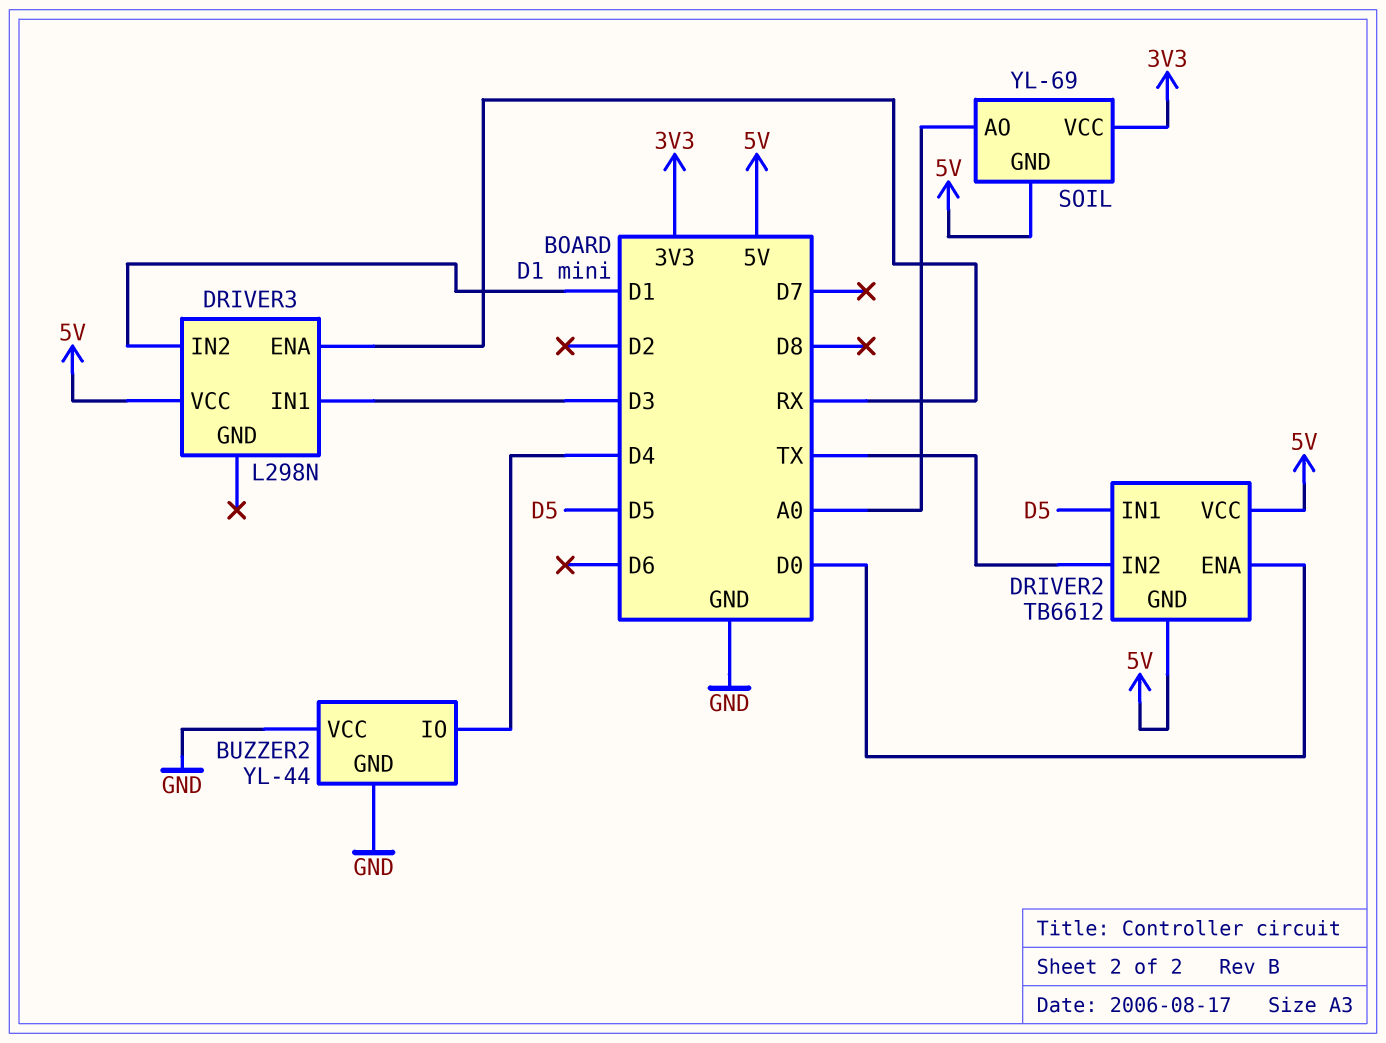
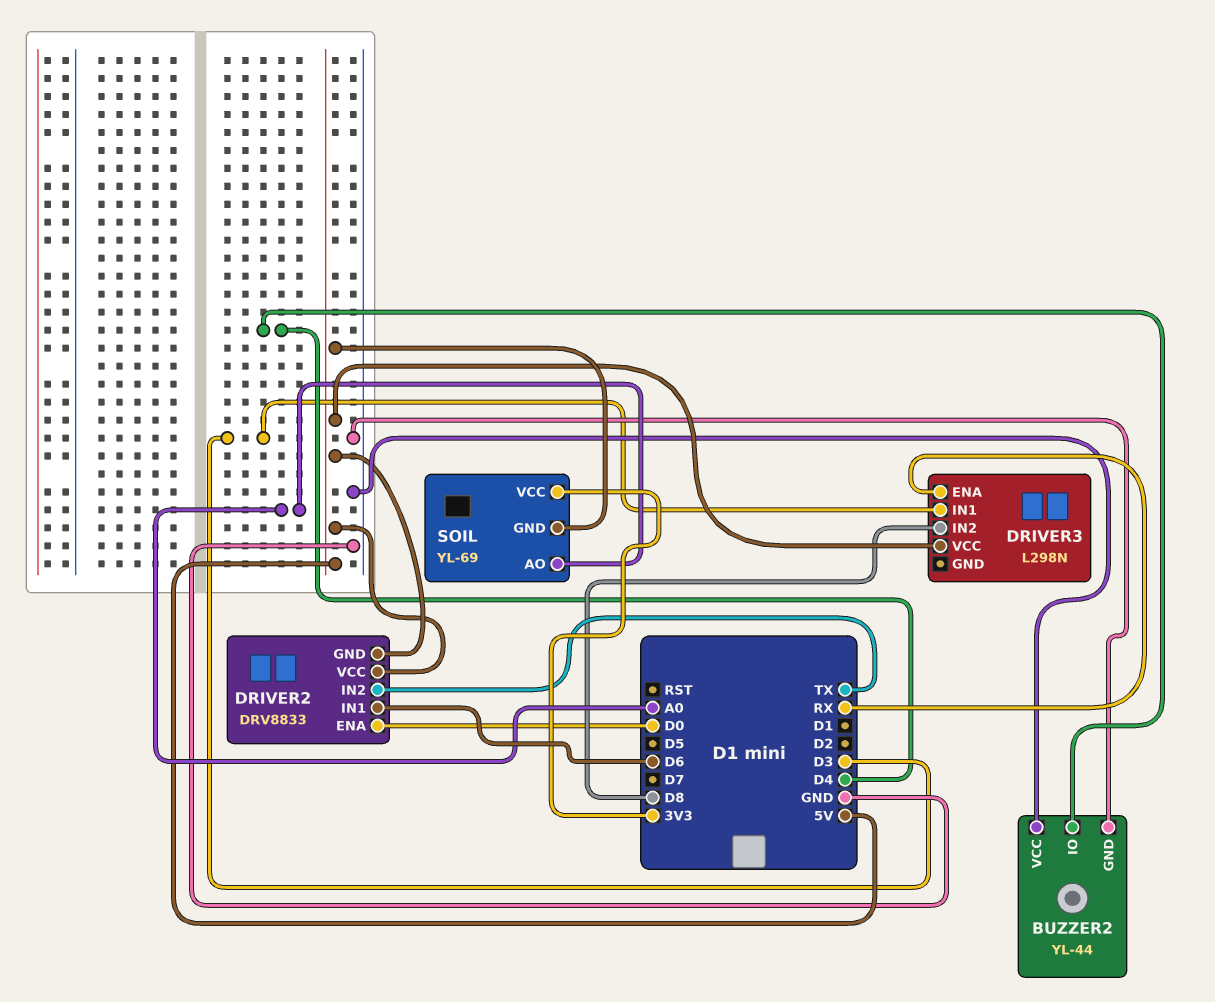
DRIVER2: TB6612 -> DRV8833
DRIVER2 pin IN1: D5 -> D6
DRIVER3 pin IN2: D1 -> D8

